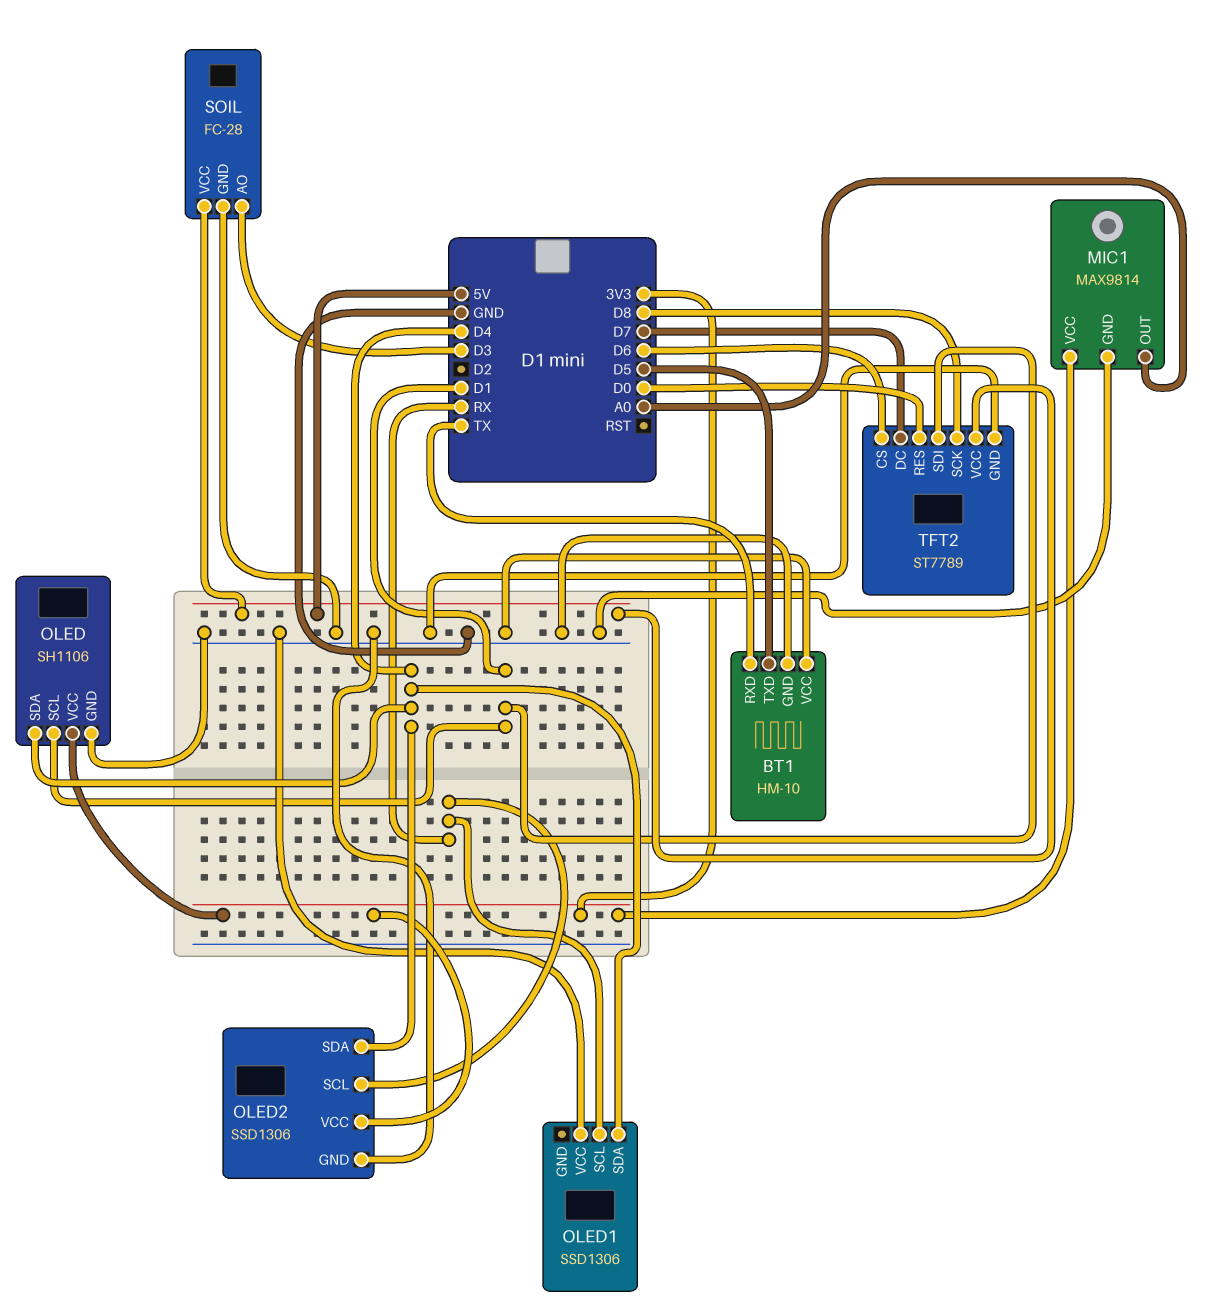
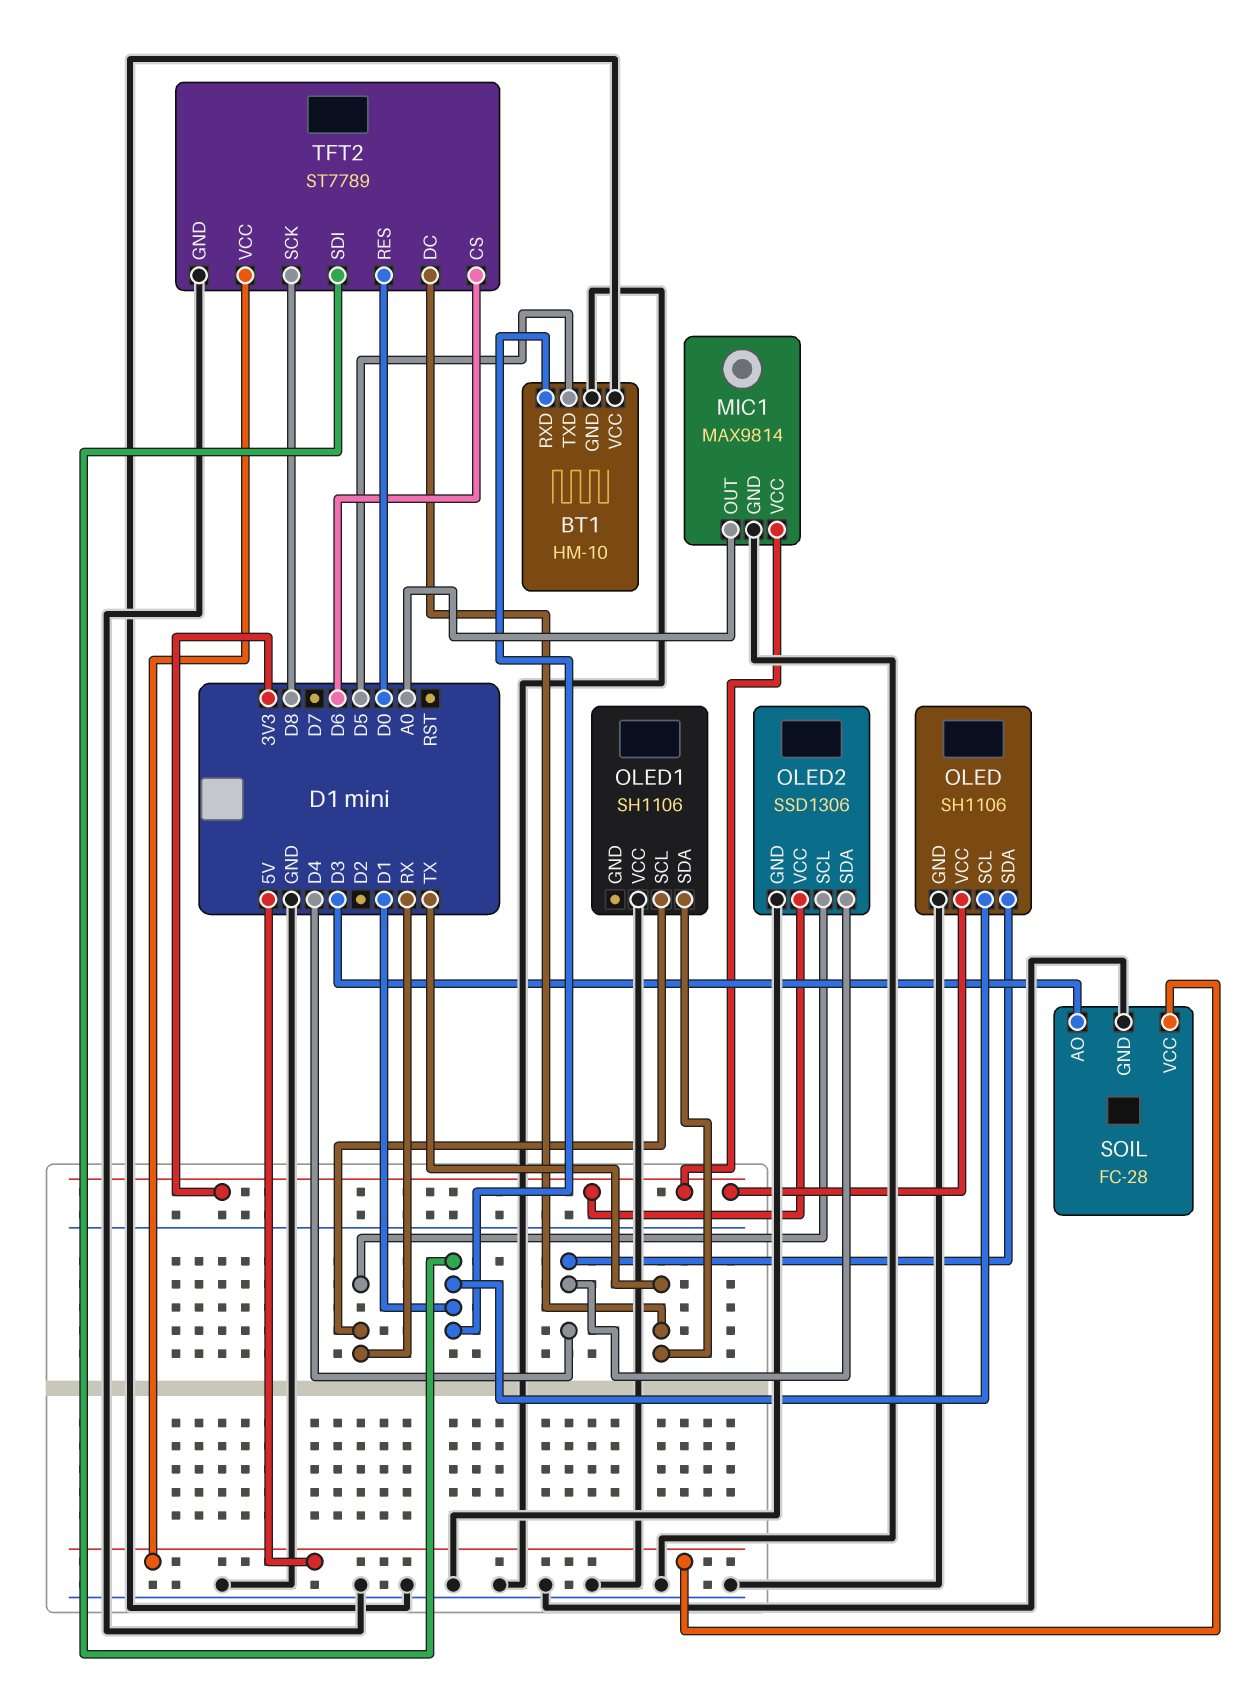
BT1 pin RXD: TX -> D1
OLED1: SSD1306 -> SH1106
OLED1 pin SDA: D4 -> TX
TFT2 pin DC: D7 -> TX

